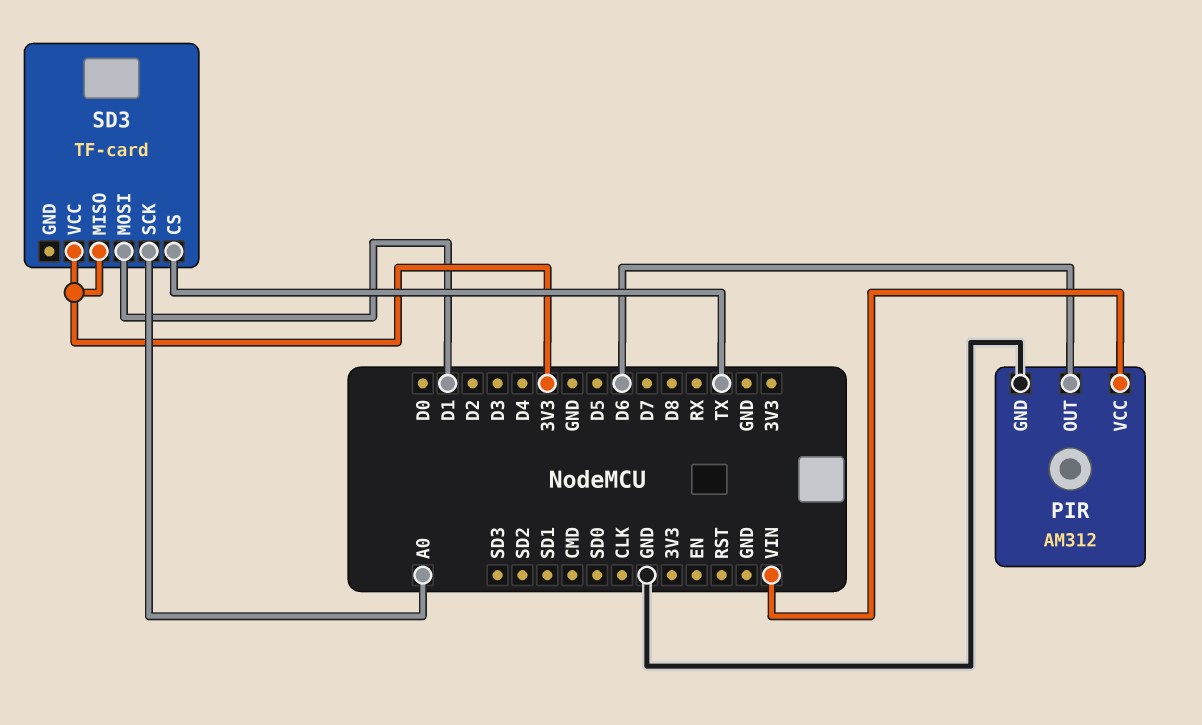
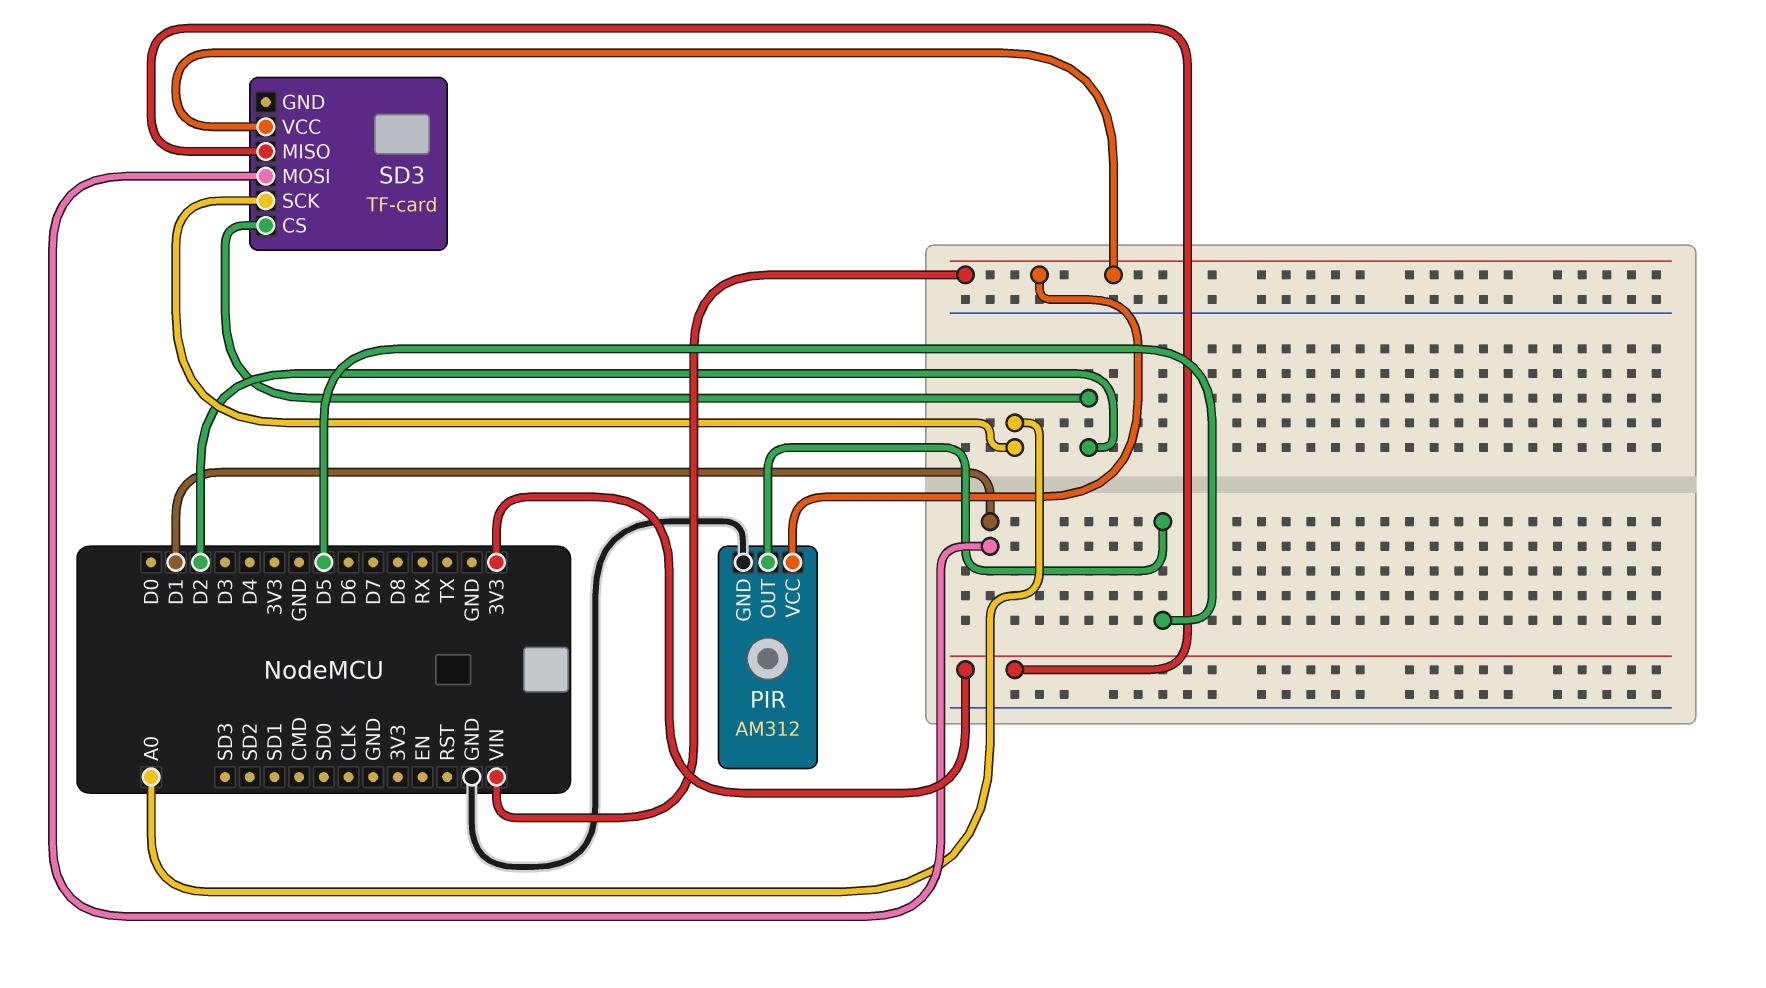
PIR pin OUT: D6 -> D5
SD3 pin CS: TX -> D2
SD3 pin VCC: 3V3 -> VIN

